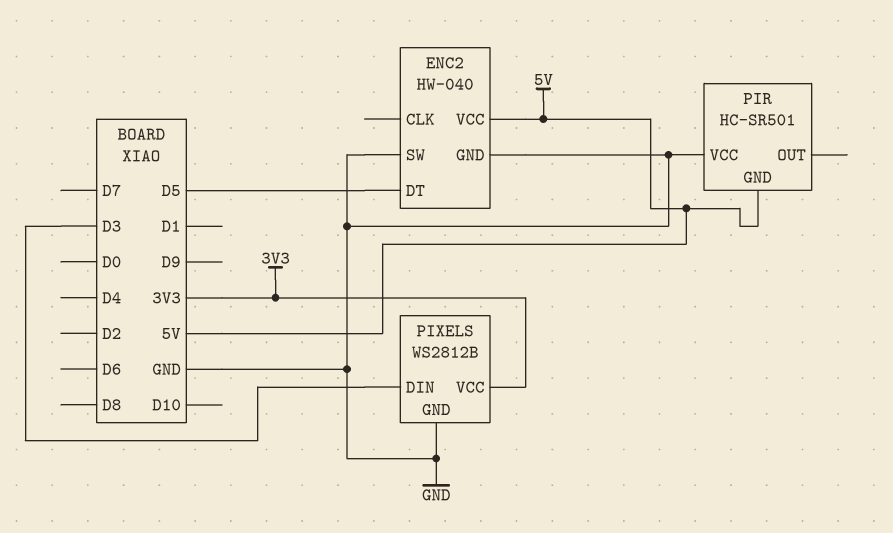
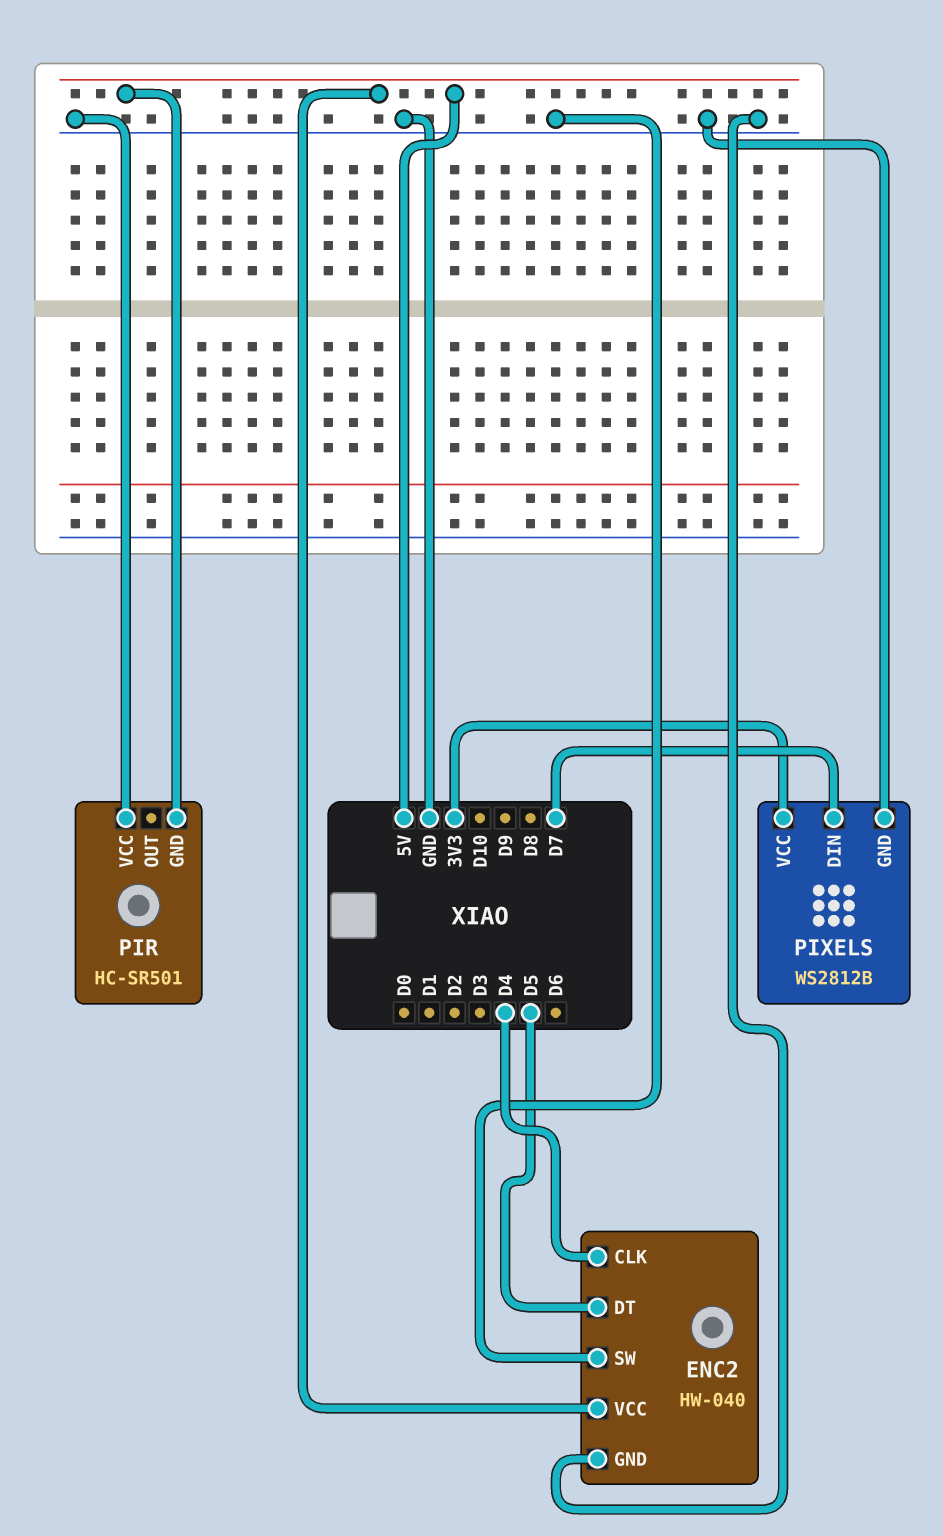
ENC2 pin CLK: none -> D4
PIXELS pin DIN: D3 -> D7

